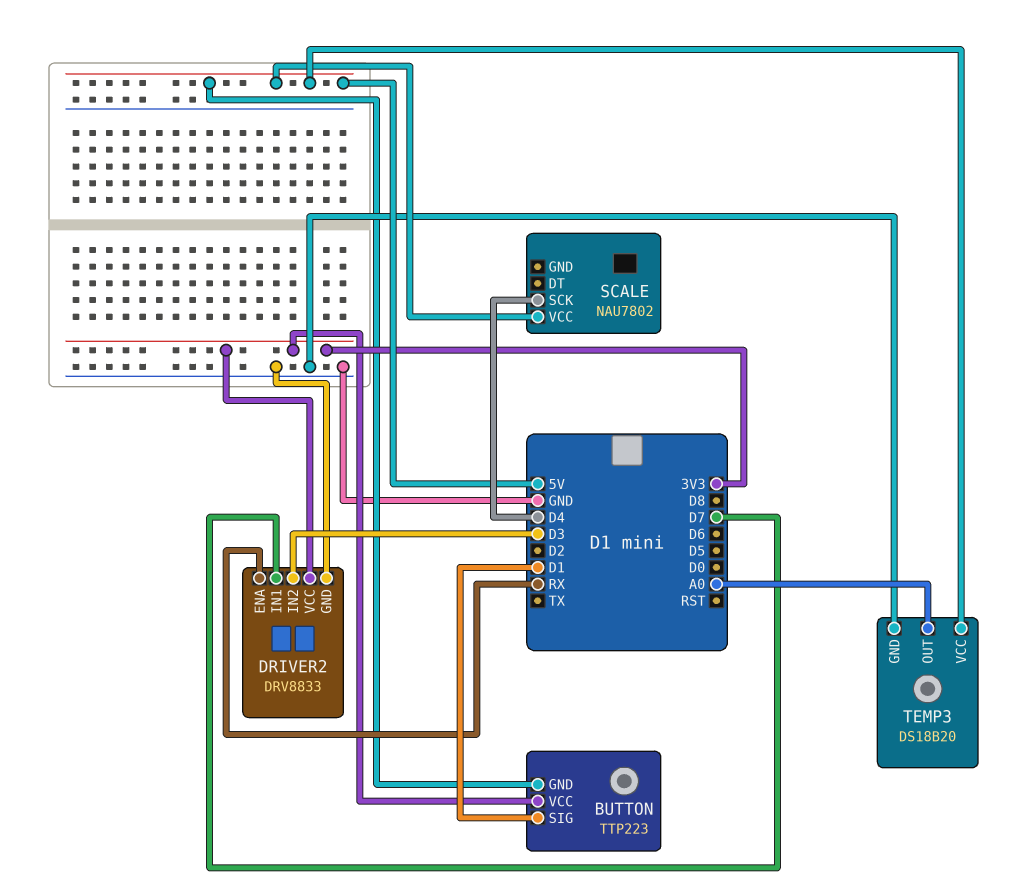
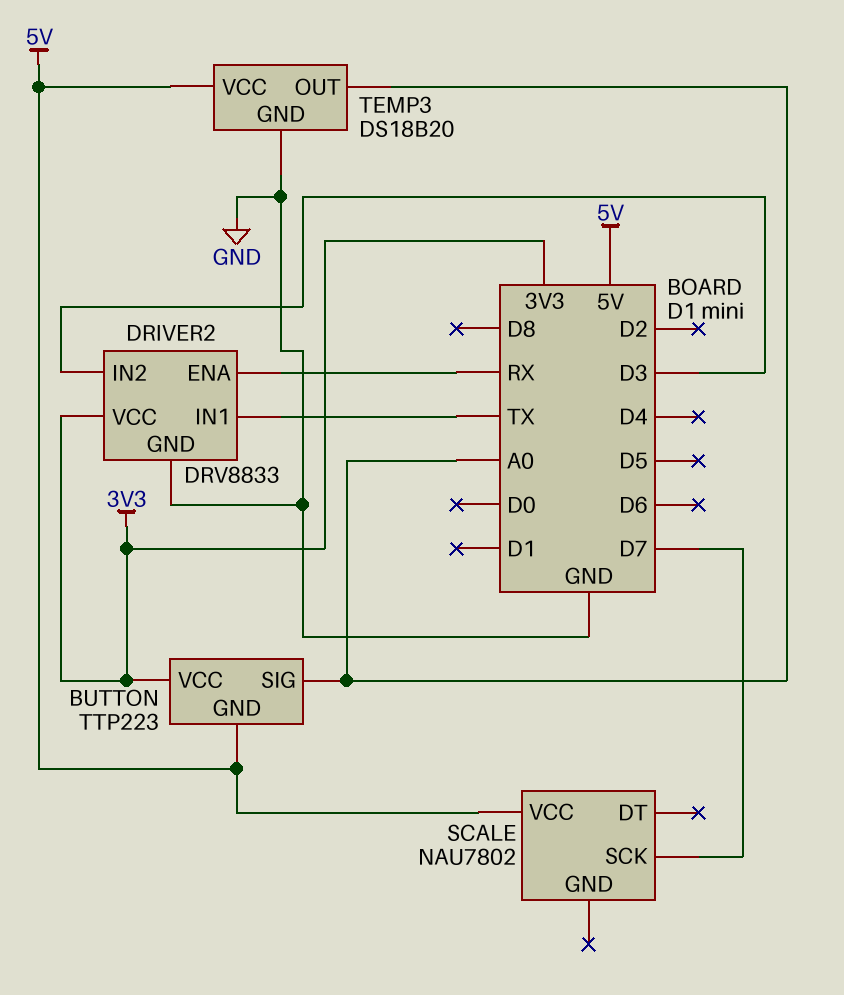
BUTTON pin SIG: D1 -> A0
DRIVER2 pin IN1: D7 -> TX
SCALE pin SCK: D4 -> D7

